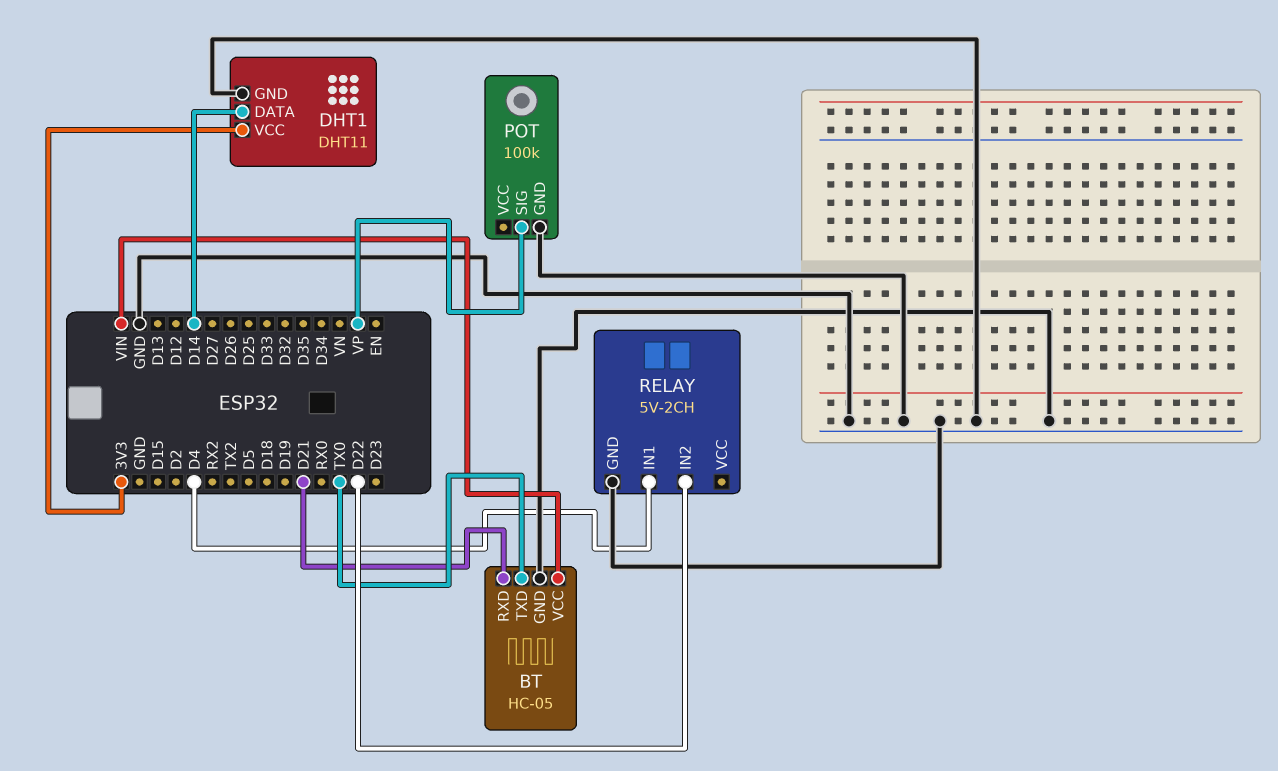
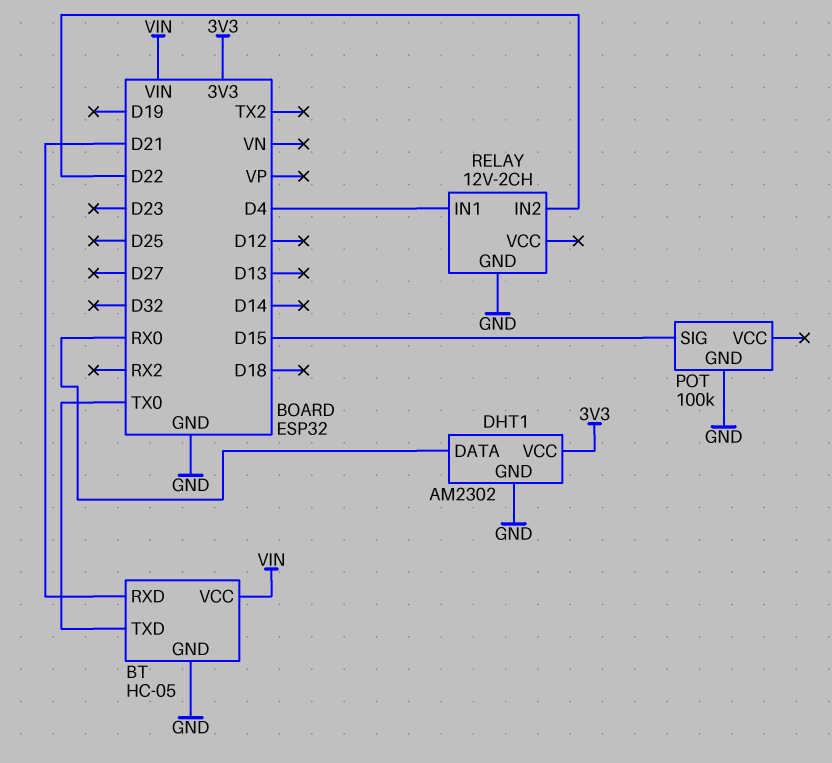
DHT1: DHT11 -> AM2302
DHT1 pin DATA: D14 -> RX0
POT pin SIG: VP -> D15
RELAY: 5V-2CH -> 12V-2CH

